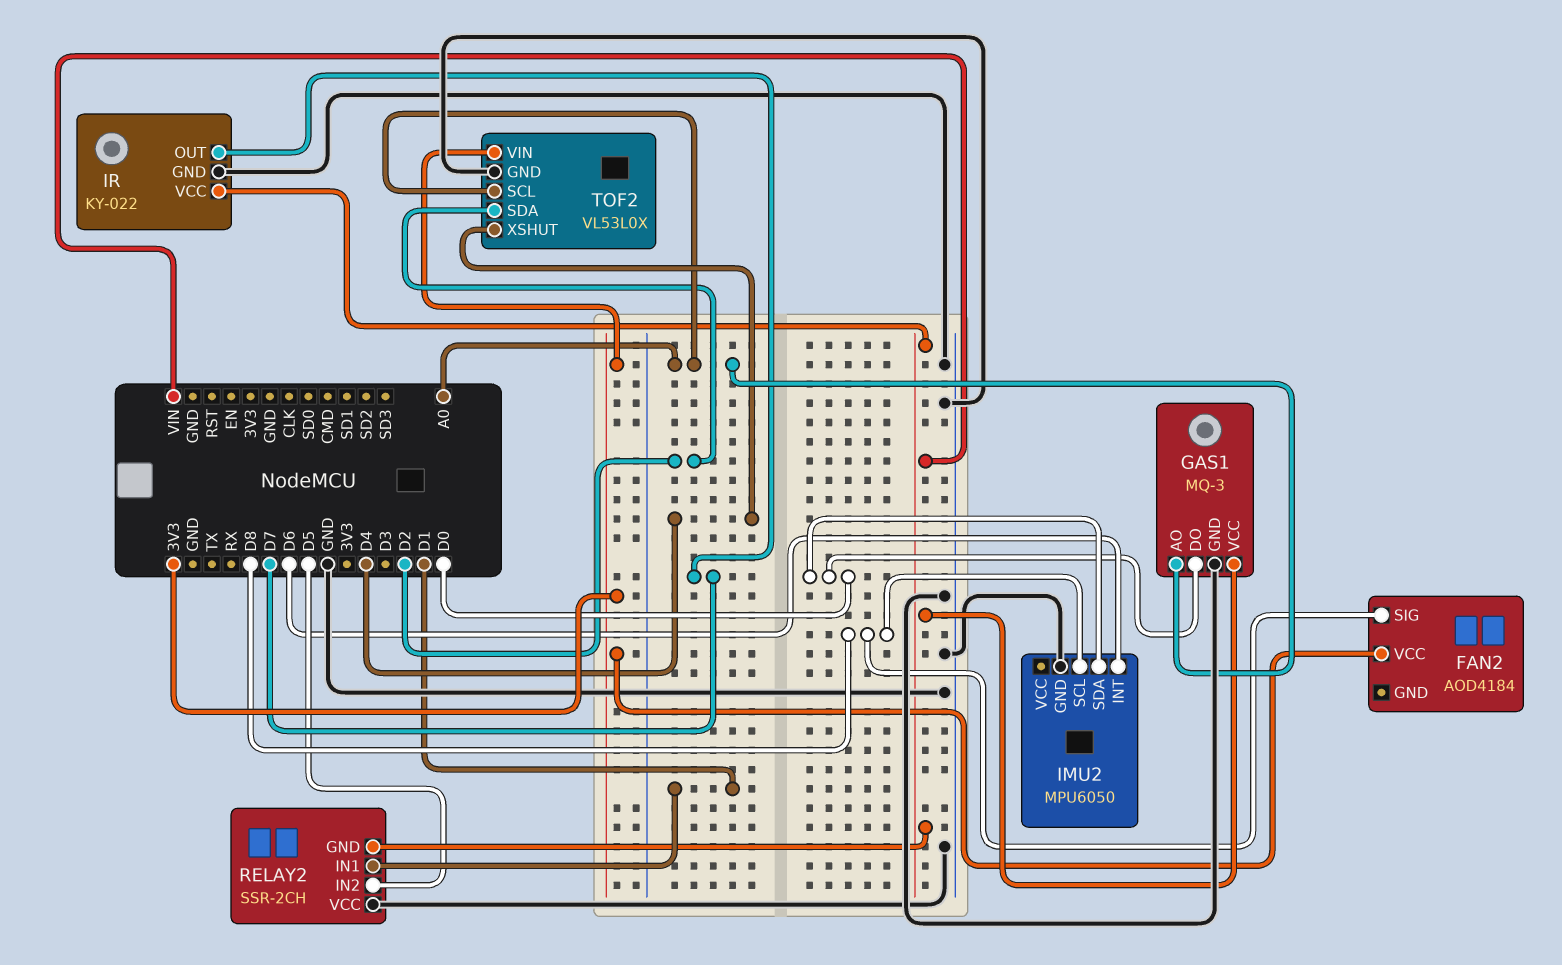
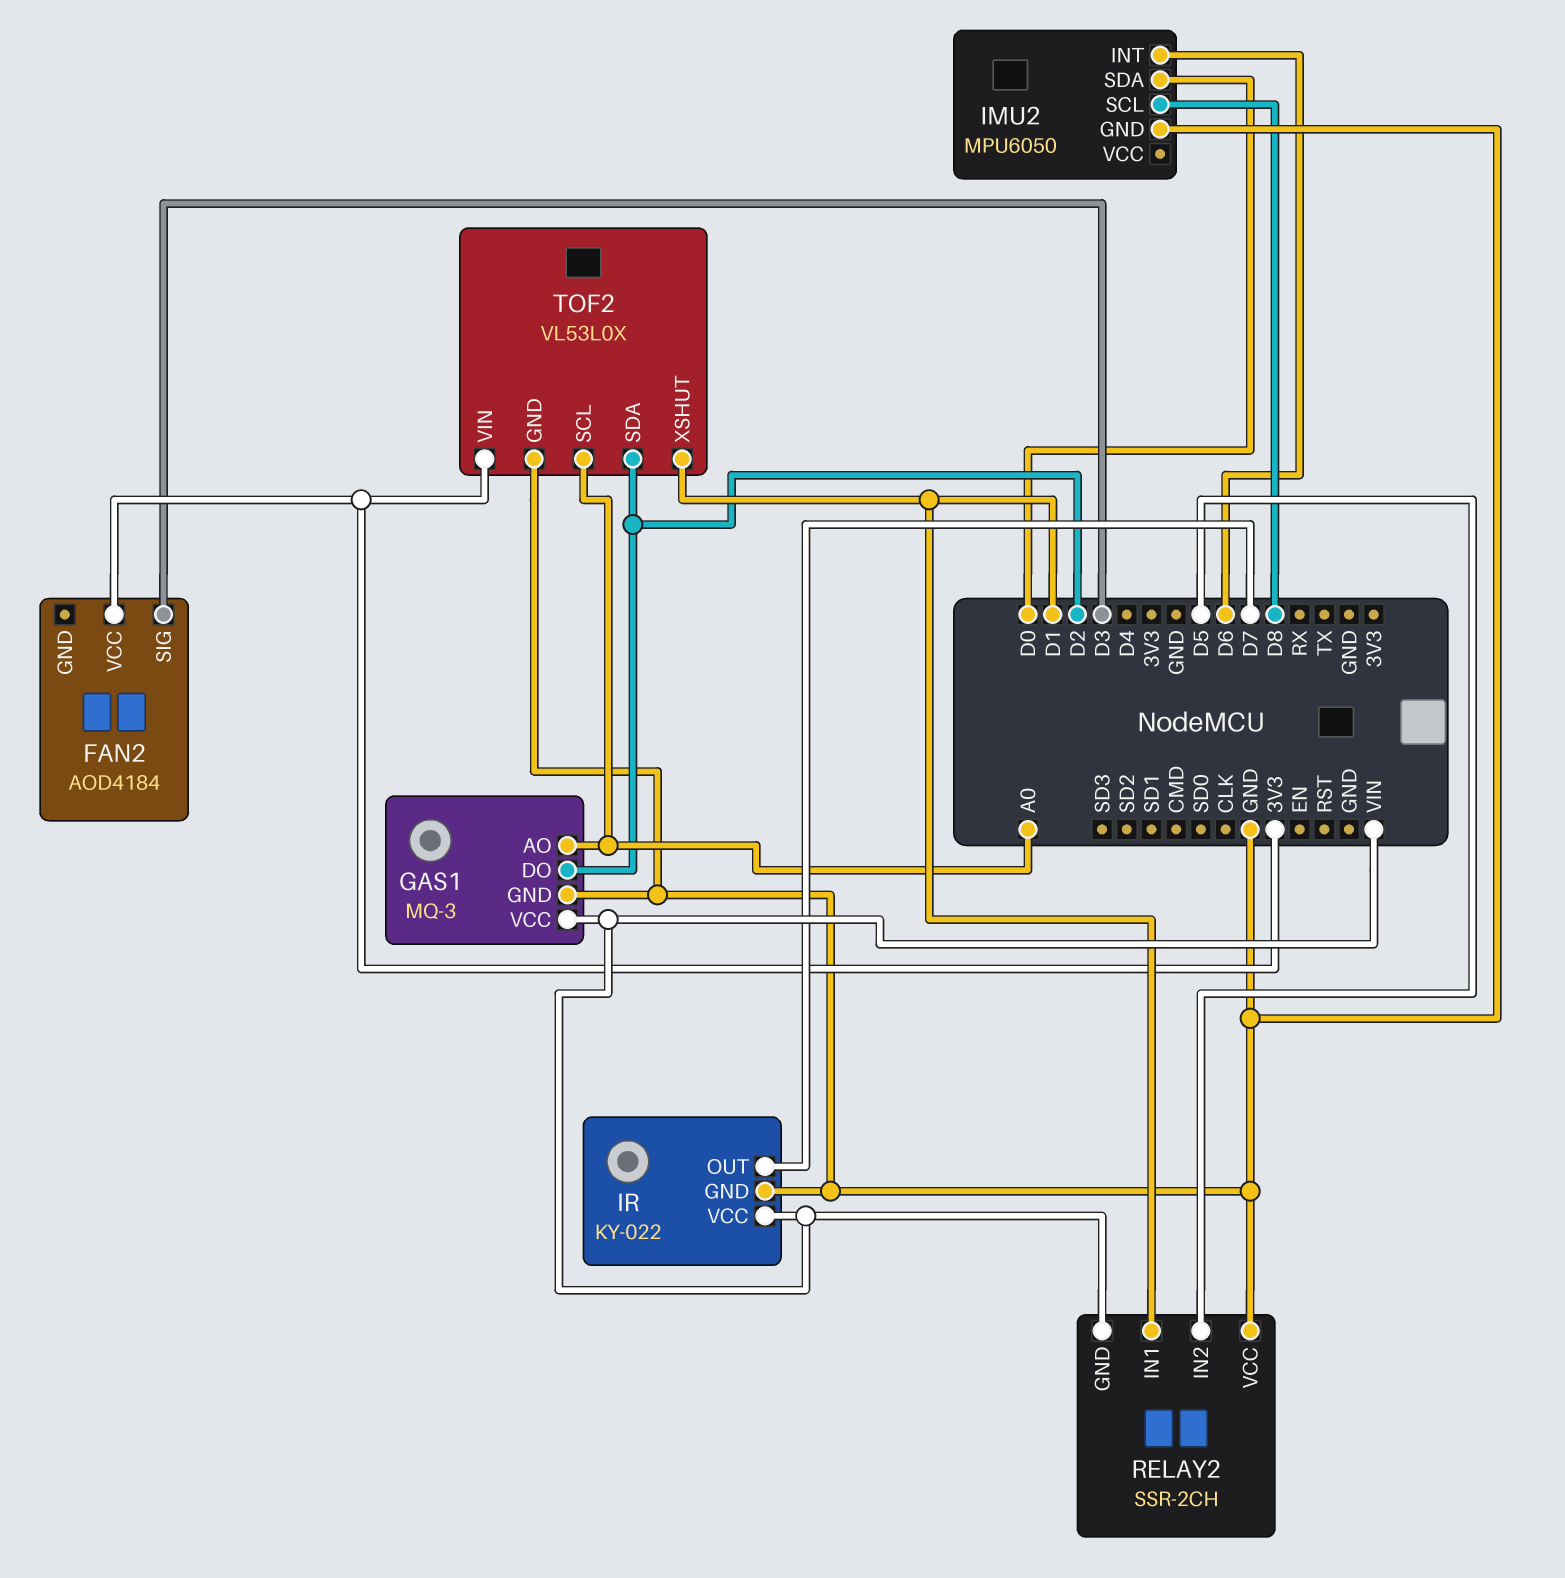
FAN2 pin SIG: D8 -> D3
GAS1 pin DO: D0 -> D2
TOF2 pin XSHUT: D4 -> D1

